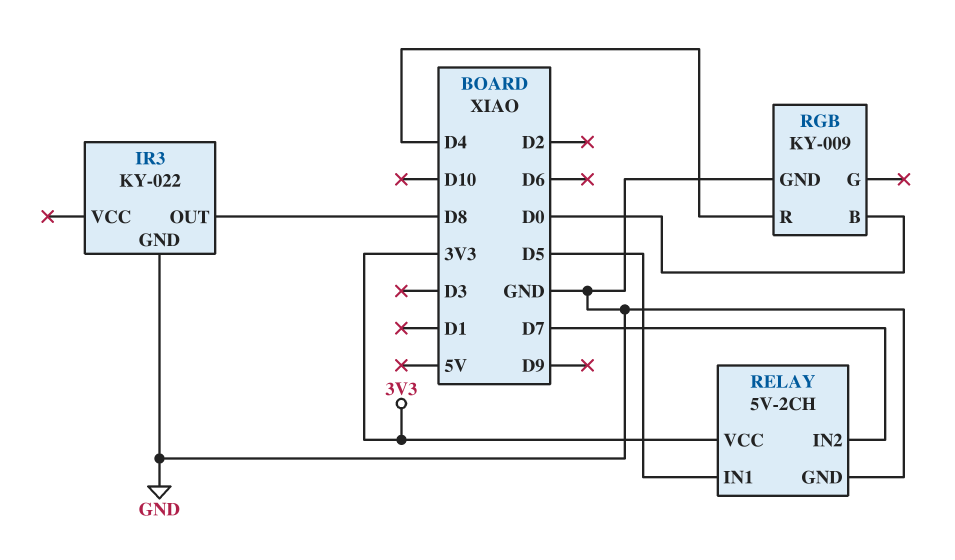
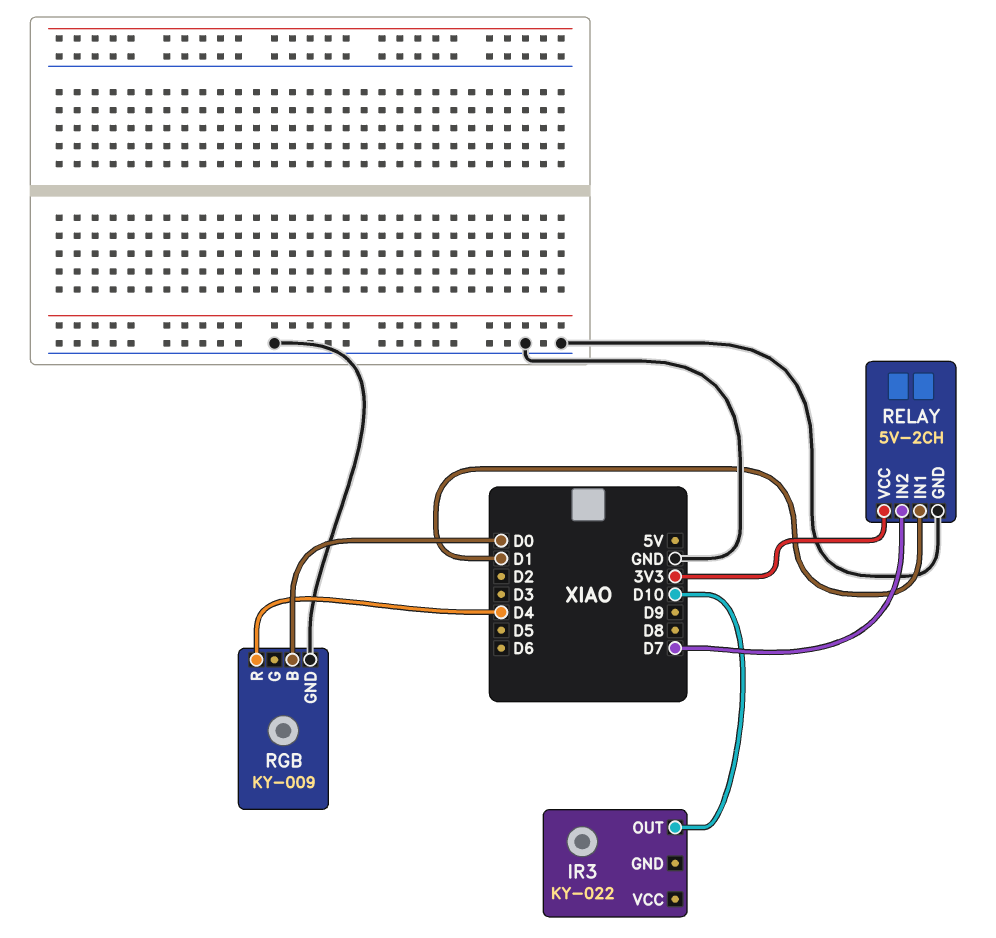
IR3 pin GND: GND -> none
IR3 pin OUT: D8 -> D10
RELAY pin IN1: D5 -> D1

